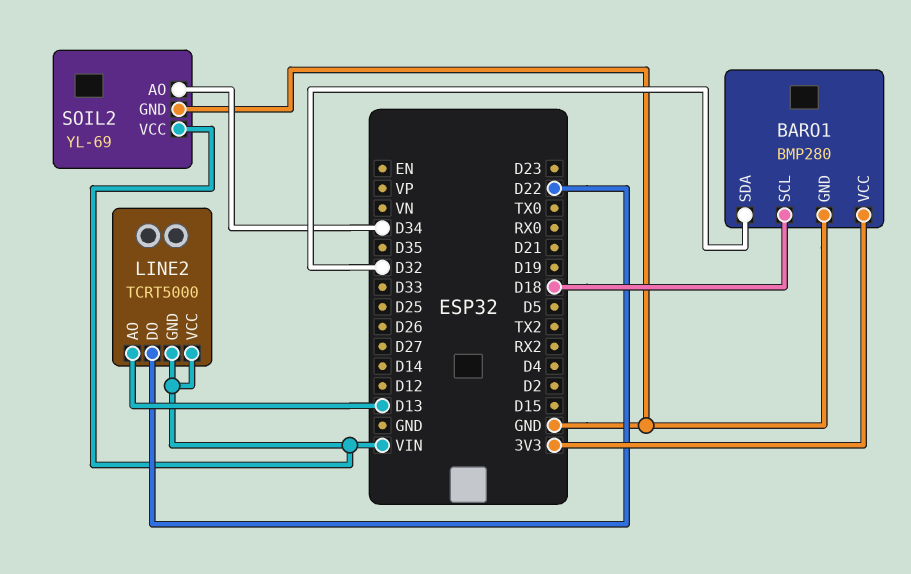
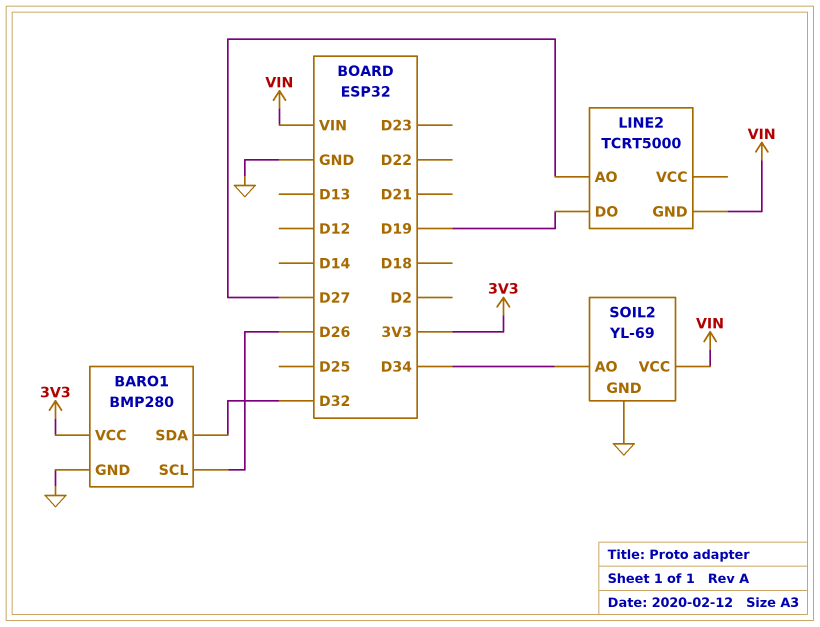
BARO1 pin SCL: D18 -> D26
LINE2 pin AO: D13 -> D27
LINE2 pin DO: D22 -> D19
LINE2 pin VCC: VIN -> none

